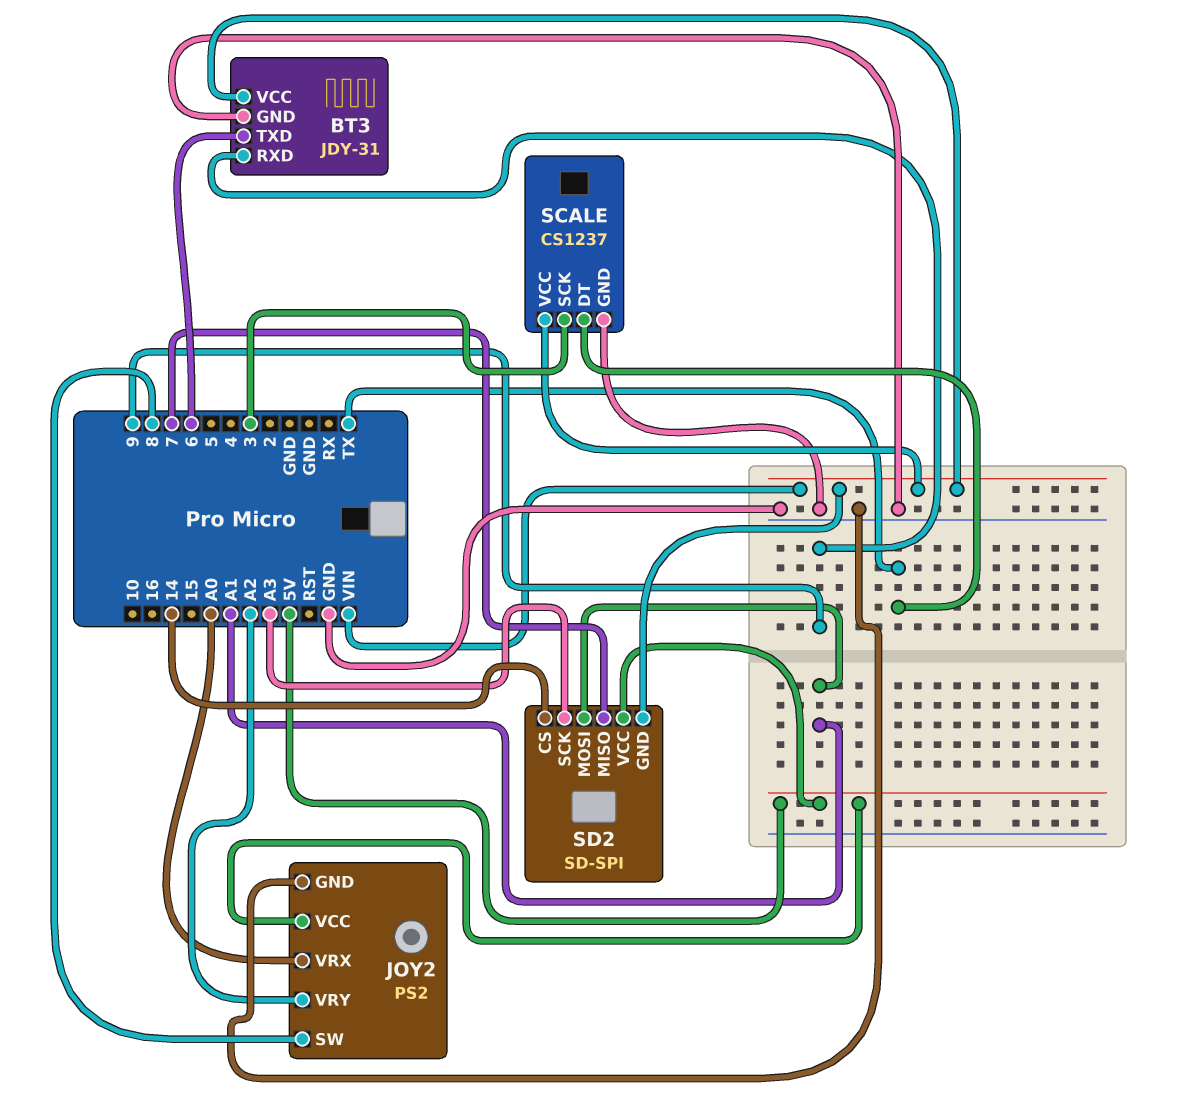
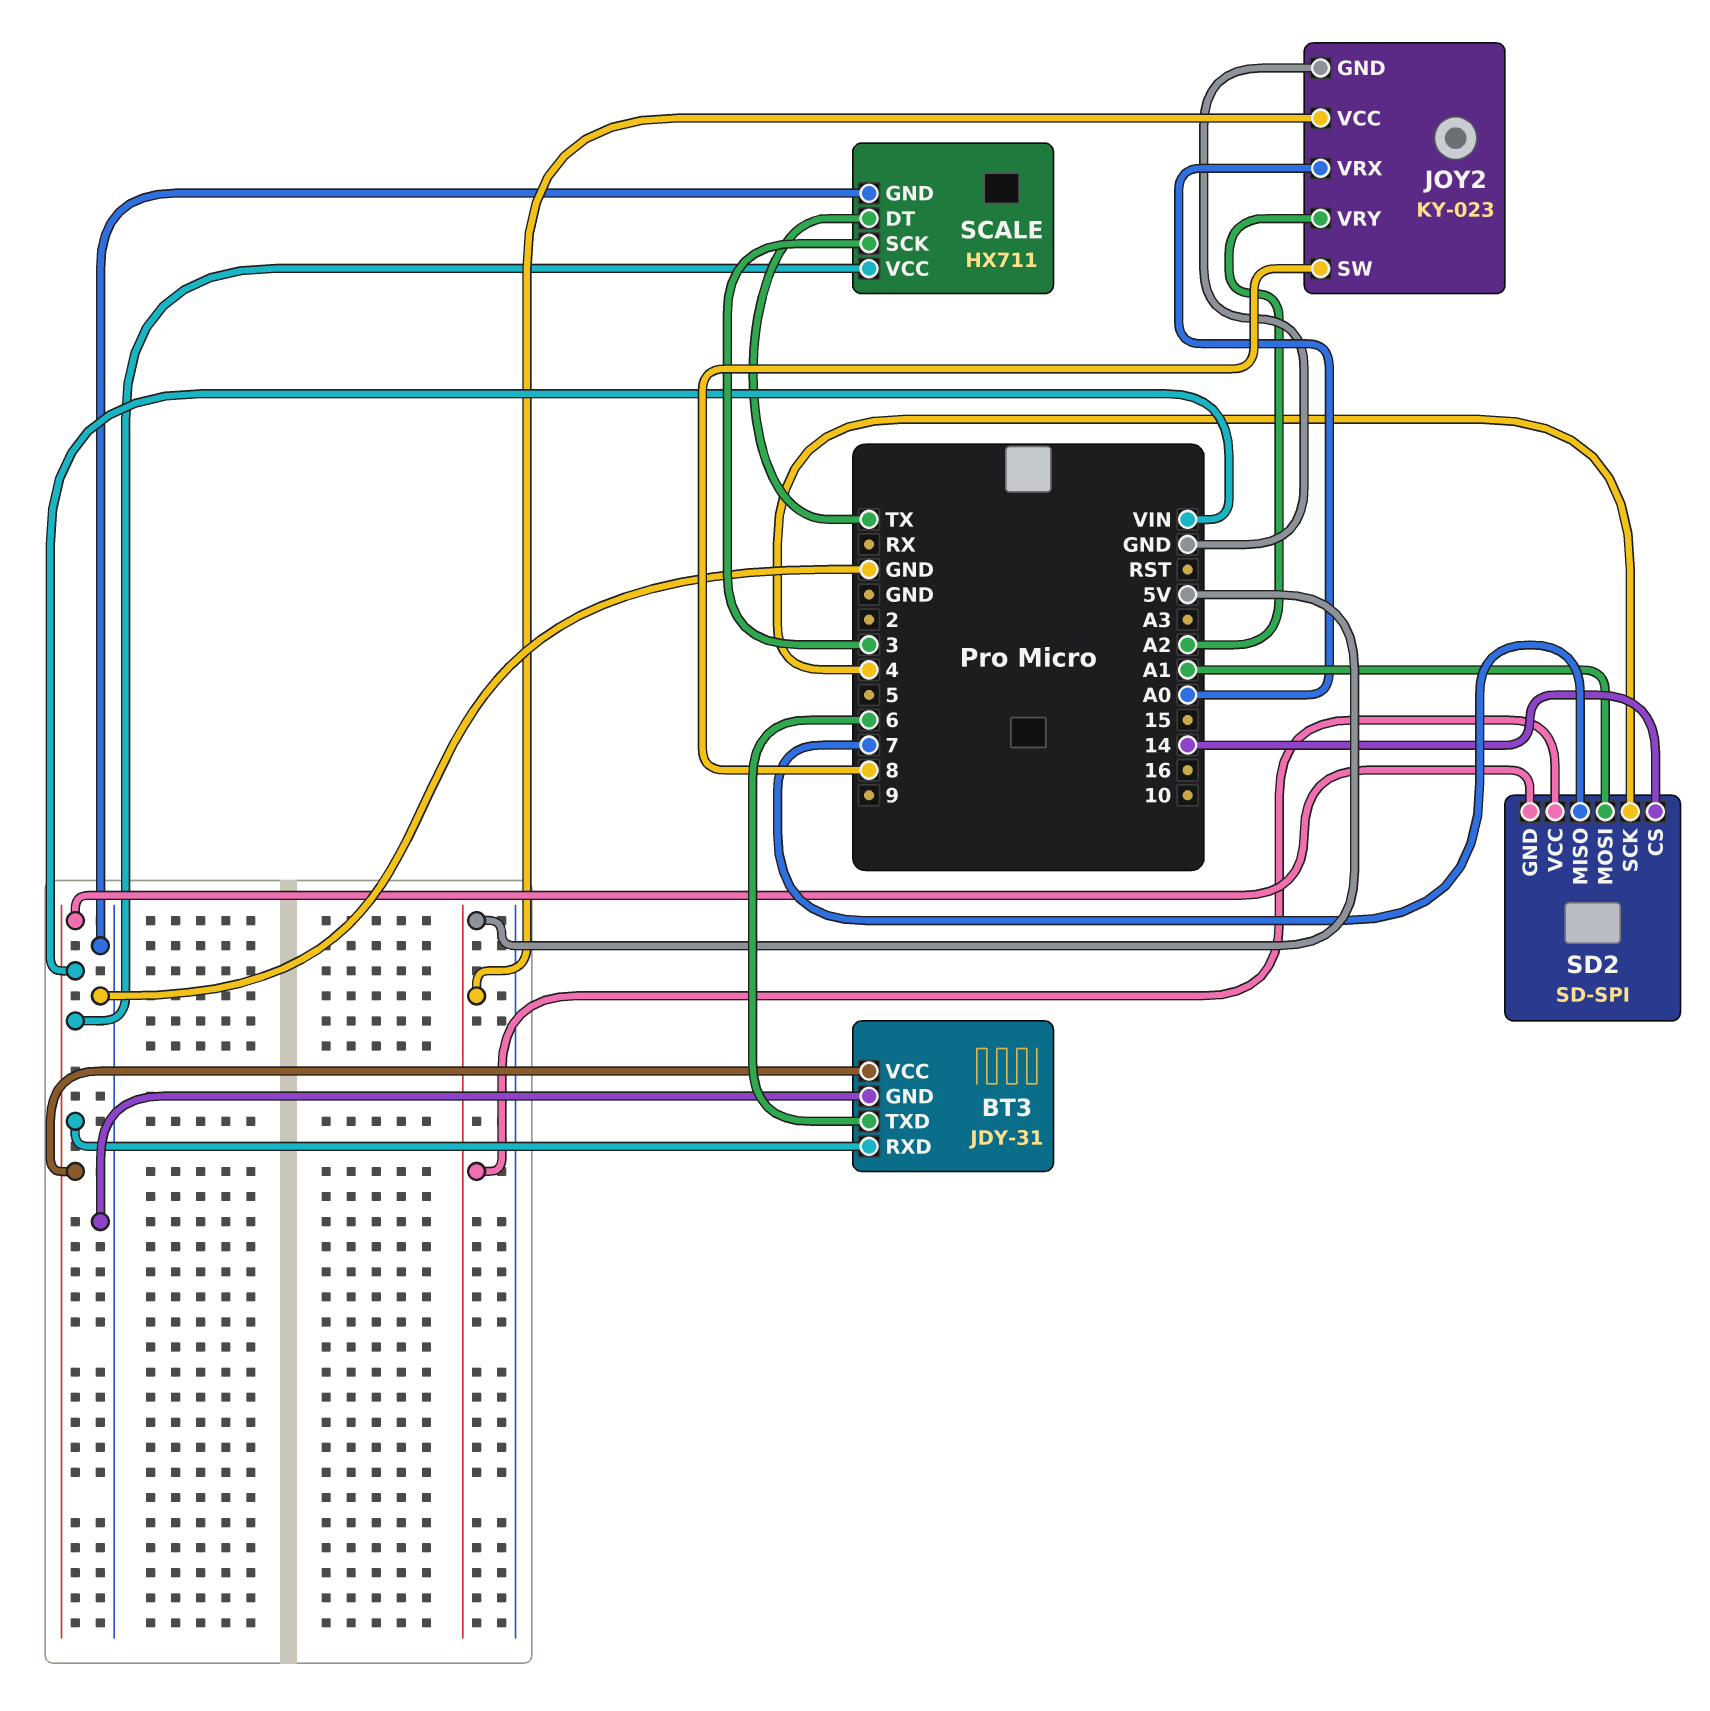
BT3 pin RXD: 9 -> VIN
JOY2: PS2 -> KY-023
SCALE: CS1237 -> HX711
SD2 pin SCK: A3 -> 4

